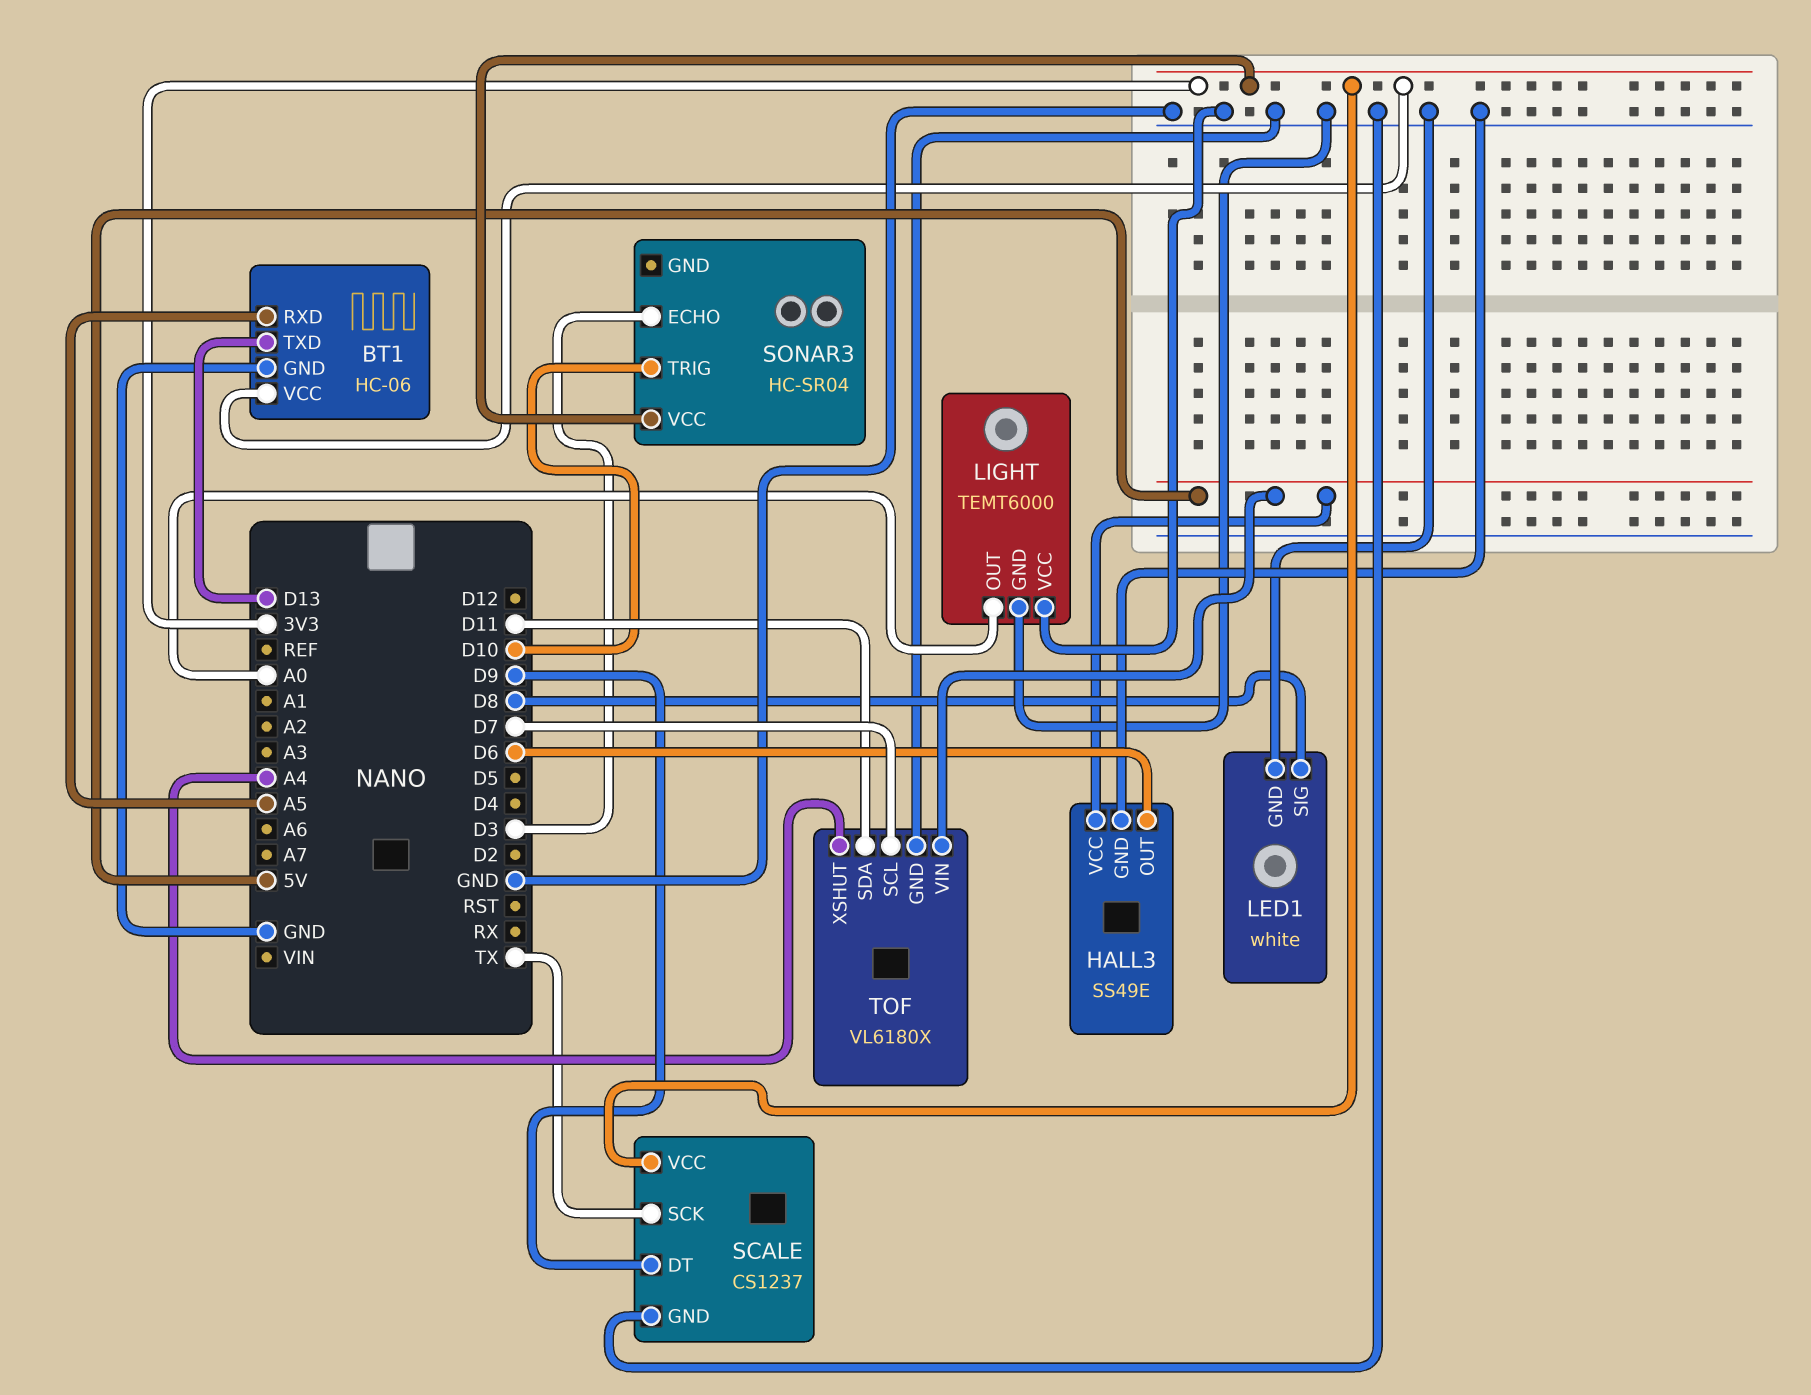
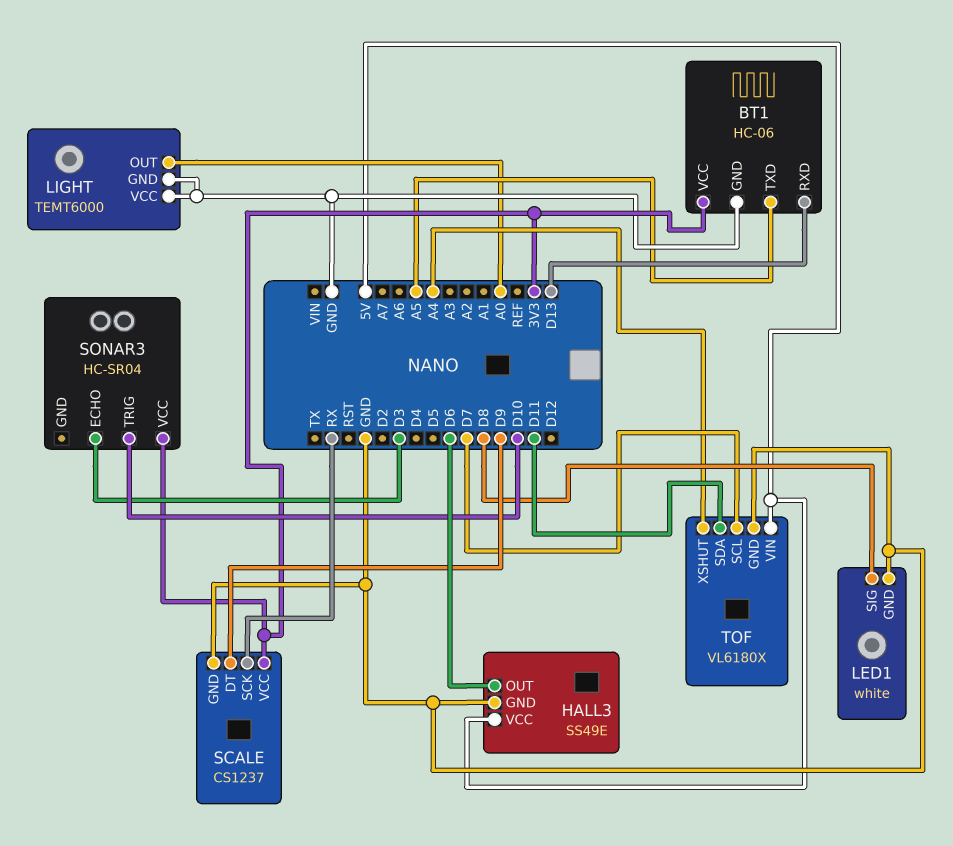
BT1 pin RXD: A5 -> D13
BT1 pin TXD: D13 -> A5
SCALE pin SCK: TX -> RX

